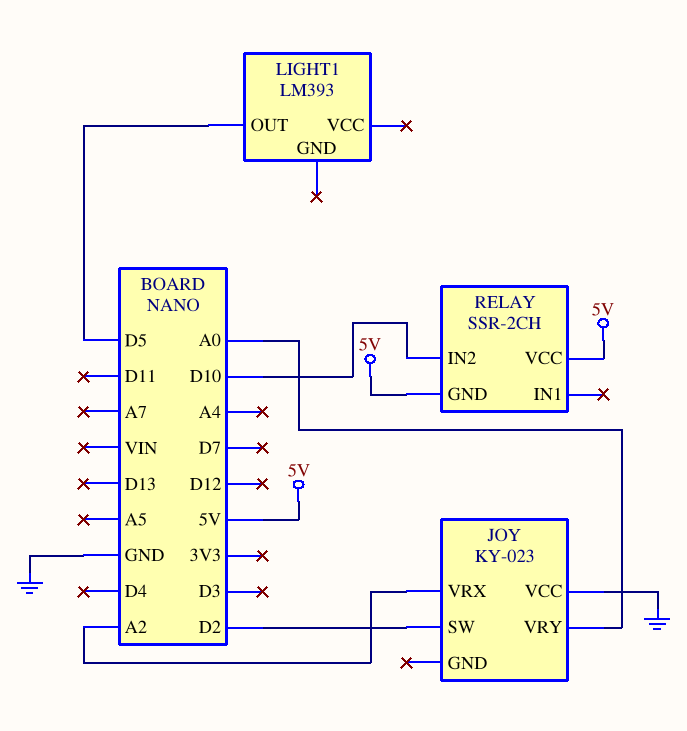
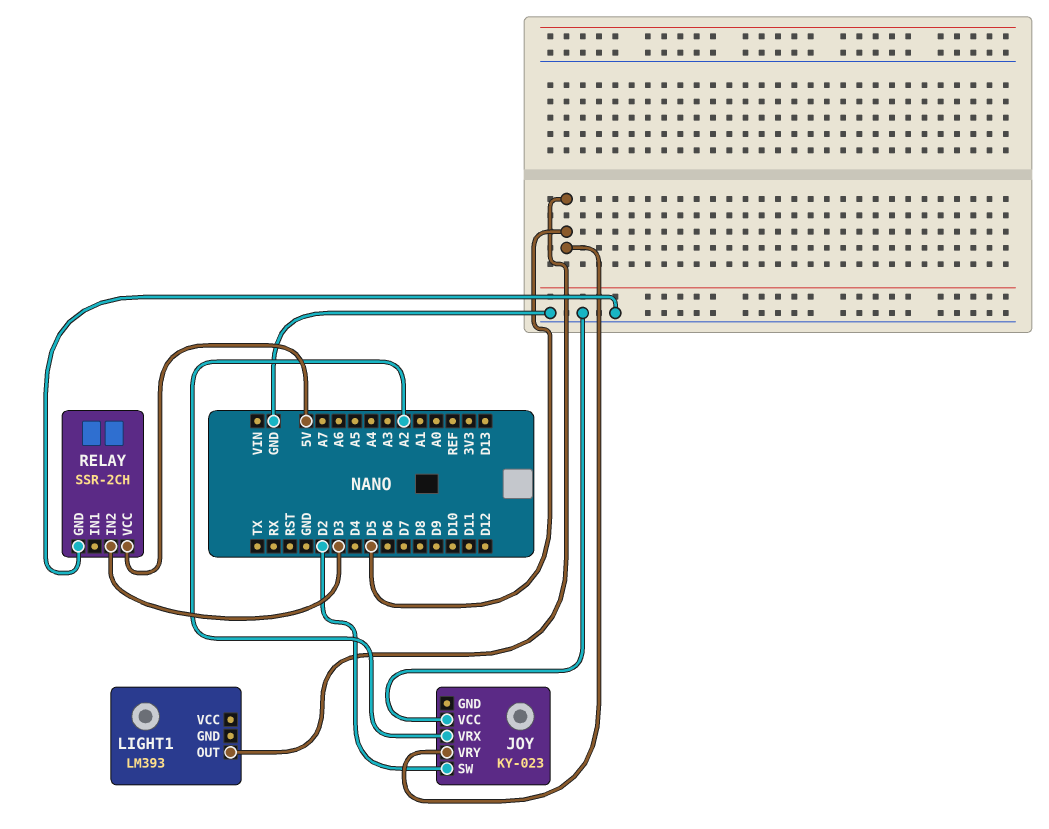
JOY pin VRY: A0 -> D5
RELAY pin GND: 5V -> GND
RELAY pin IN2: D10 -> D3

